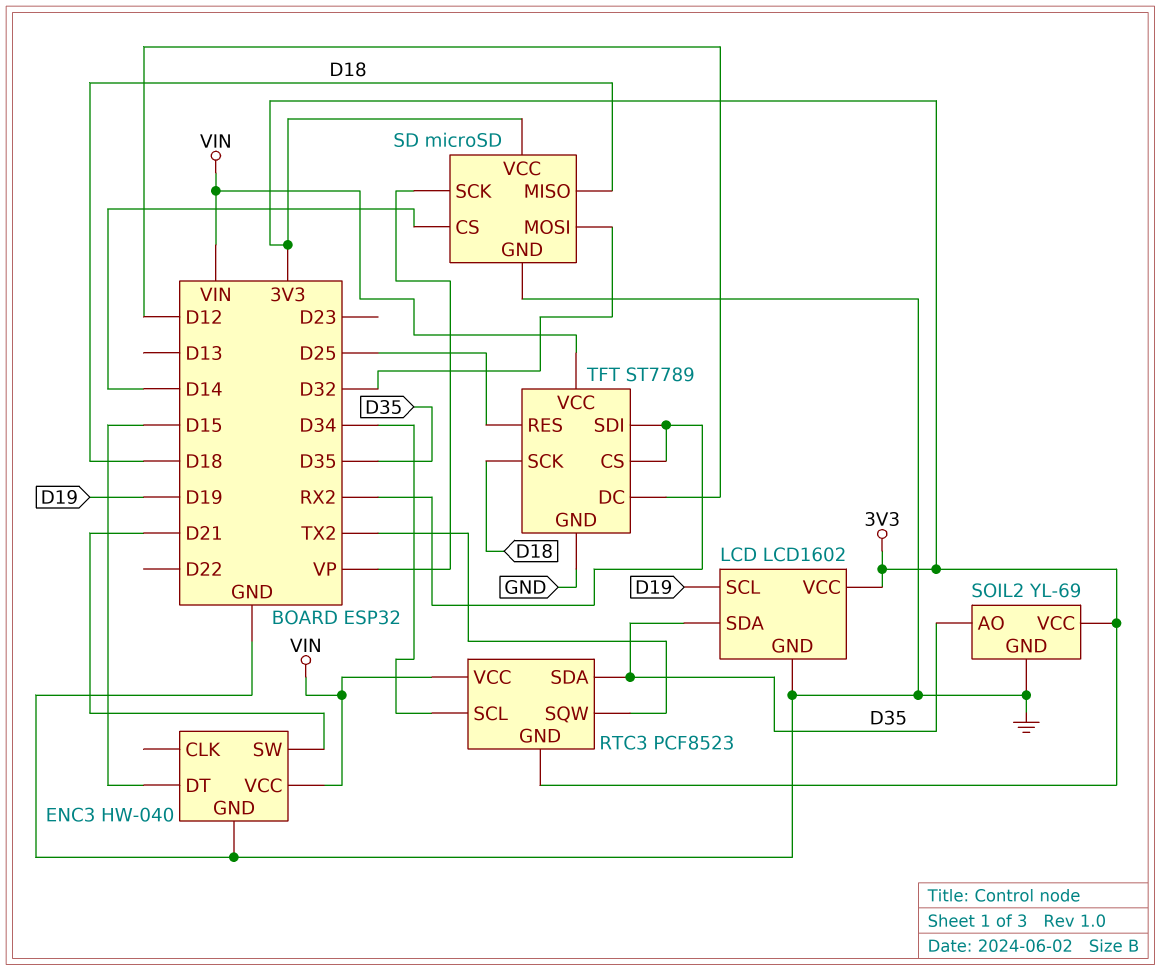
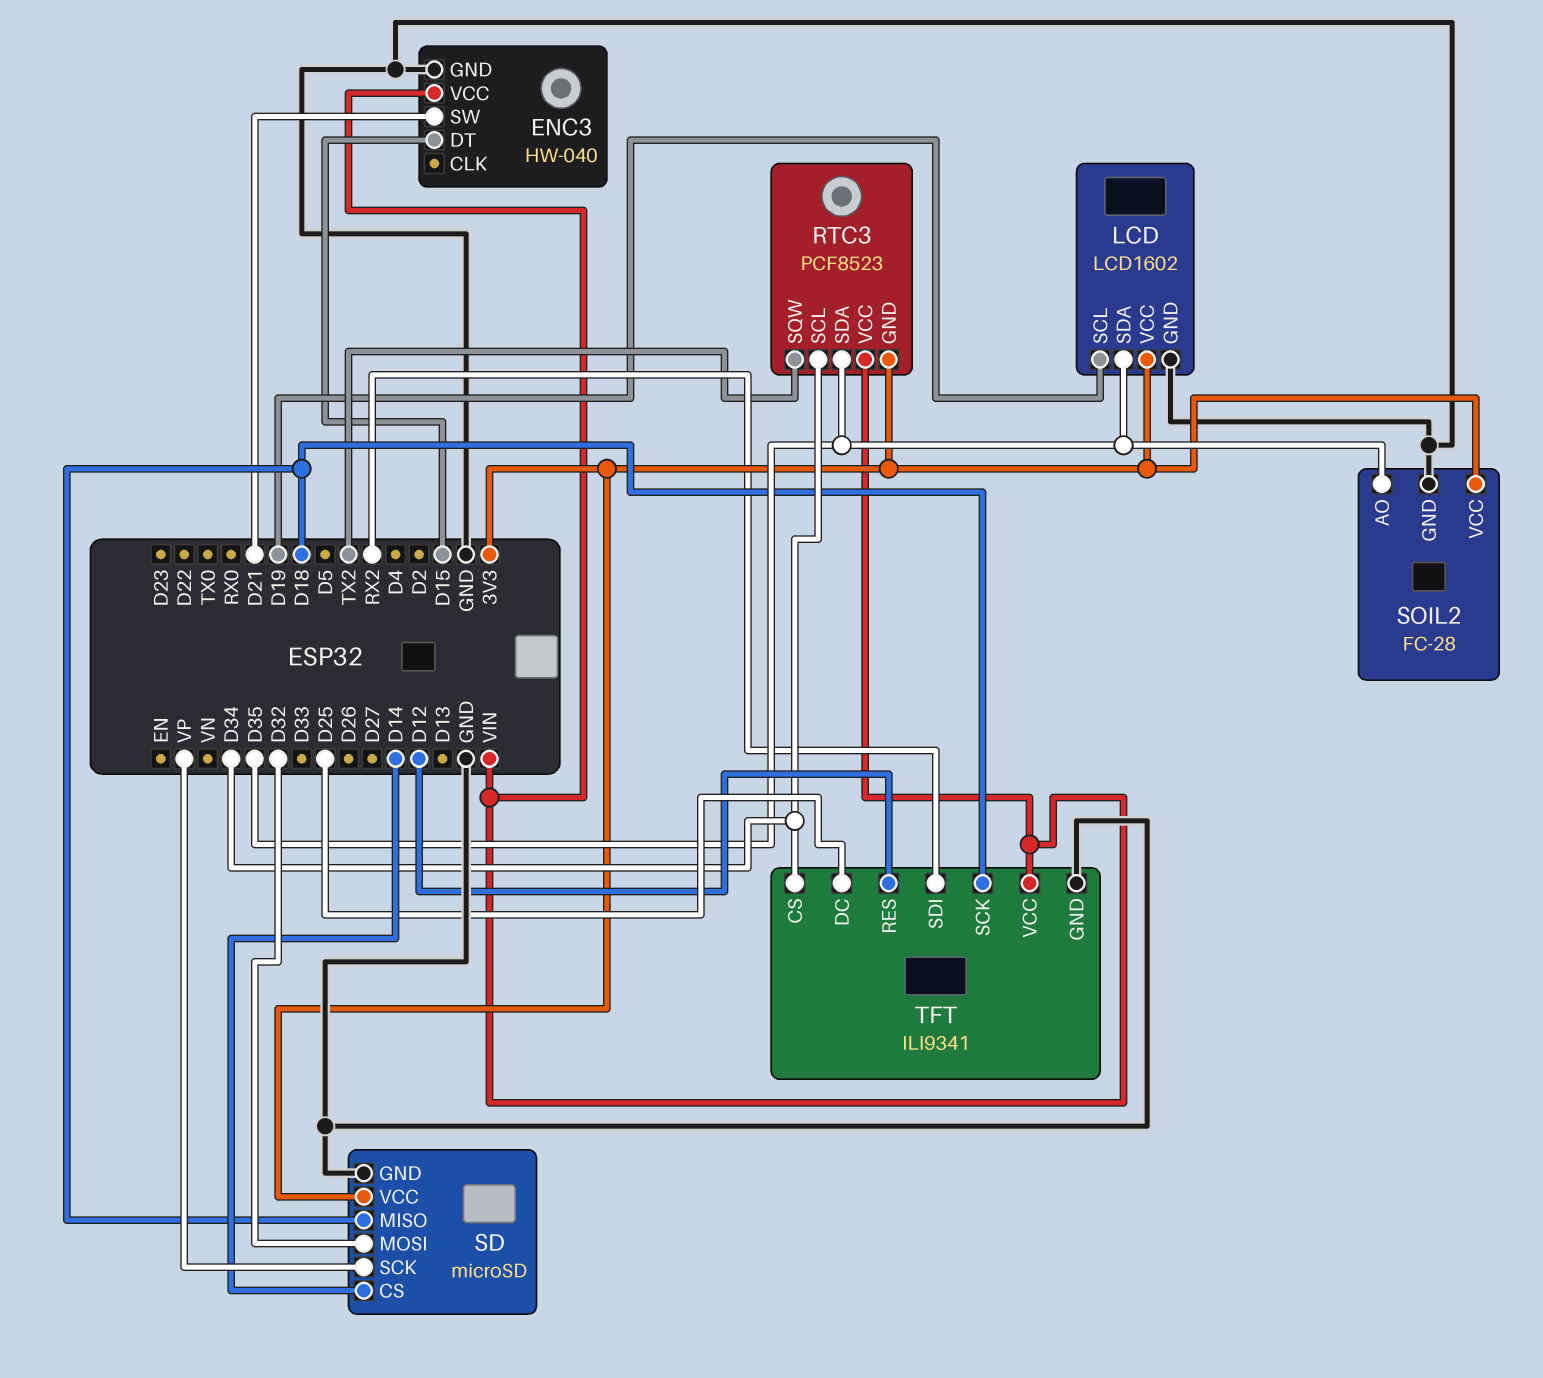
SOIL2: YL-69 -> FC-28
TFT: ST7789 -> ILI9341
TFT pin CS: RX2 -> D34
TFT pin DC: D12 -> D25
TFT pin RES: D25 -> D12

